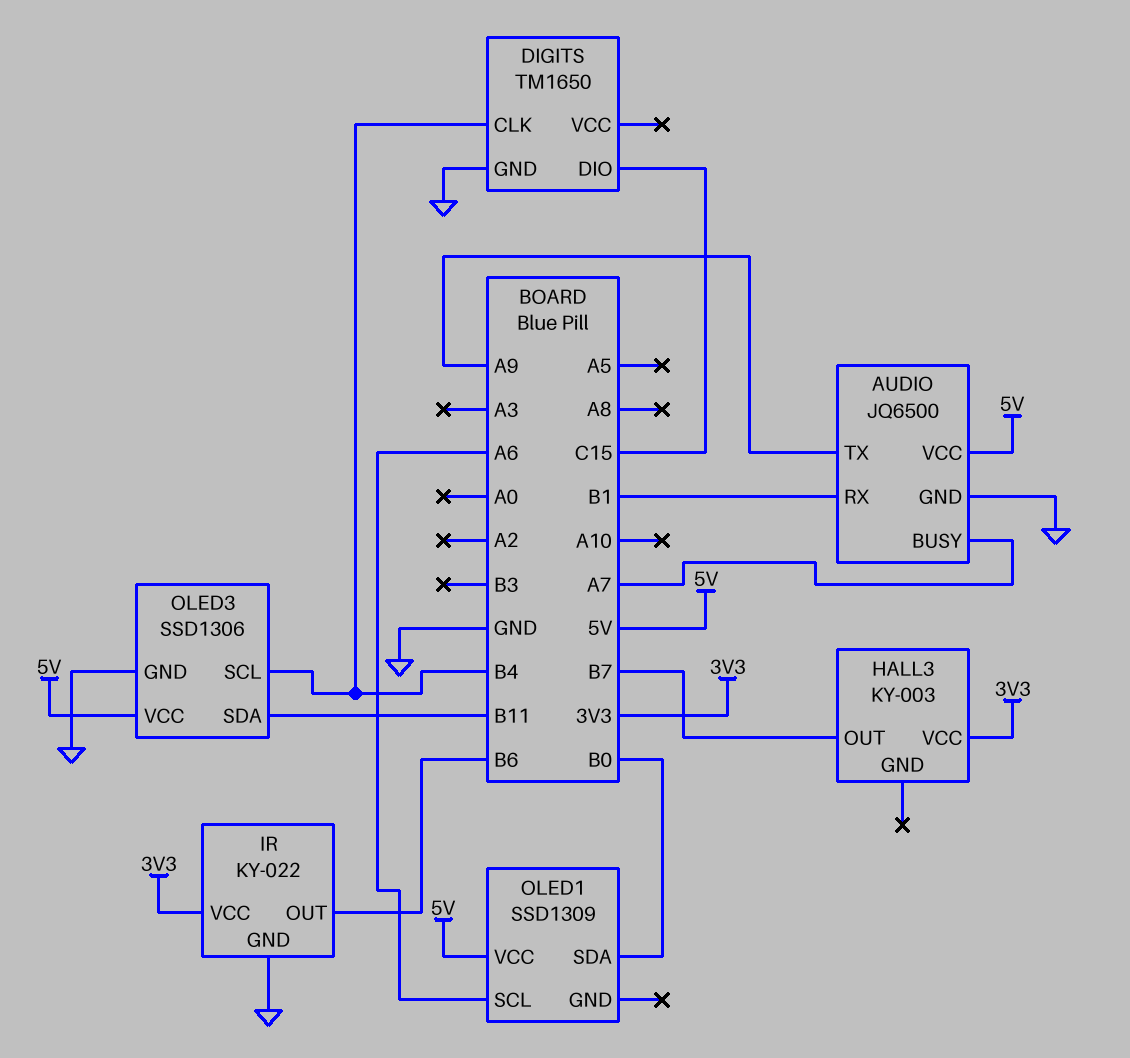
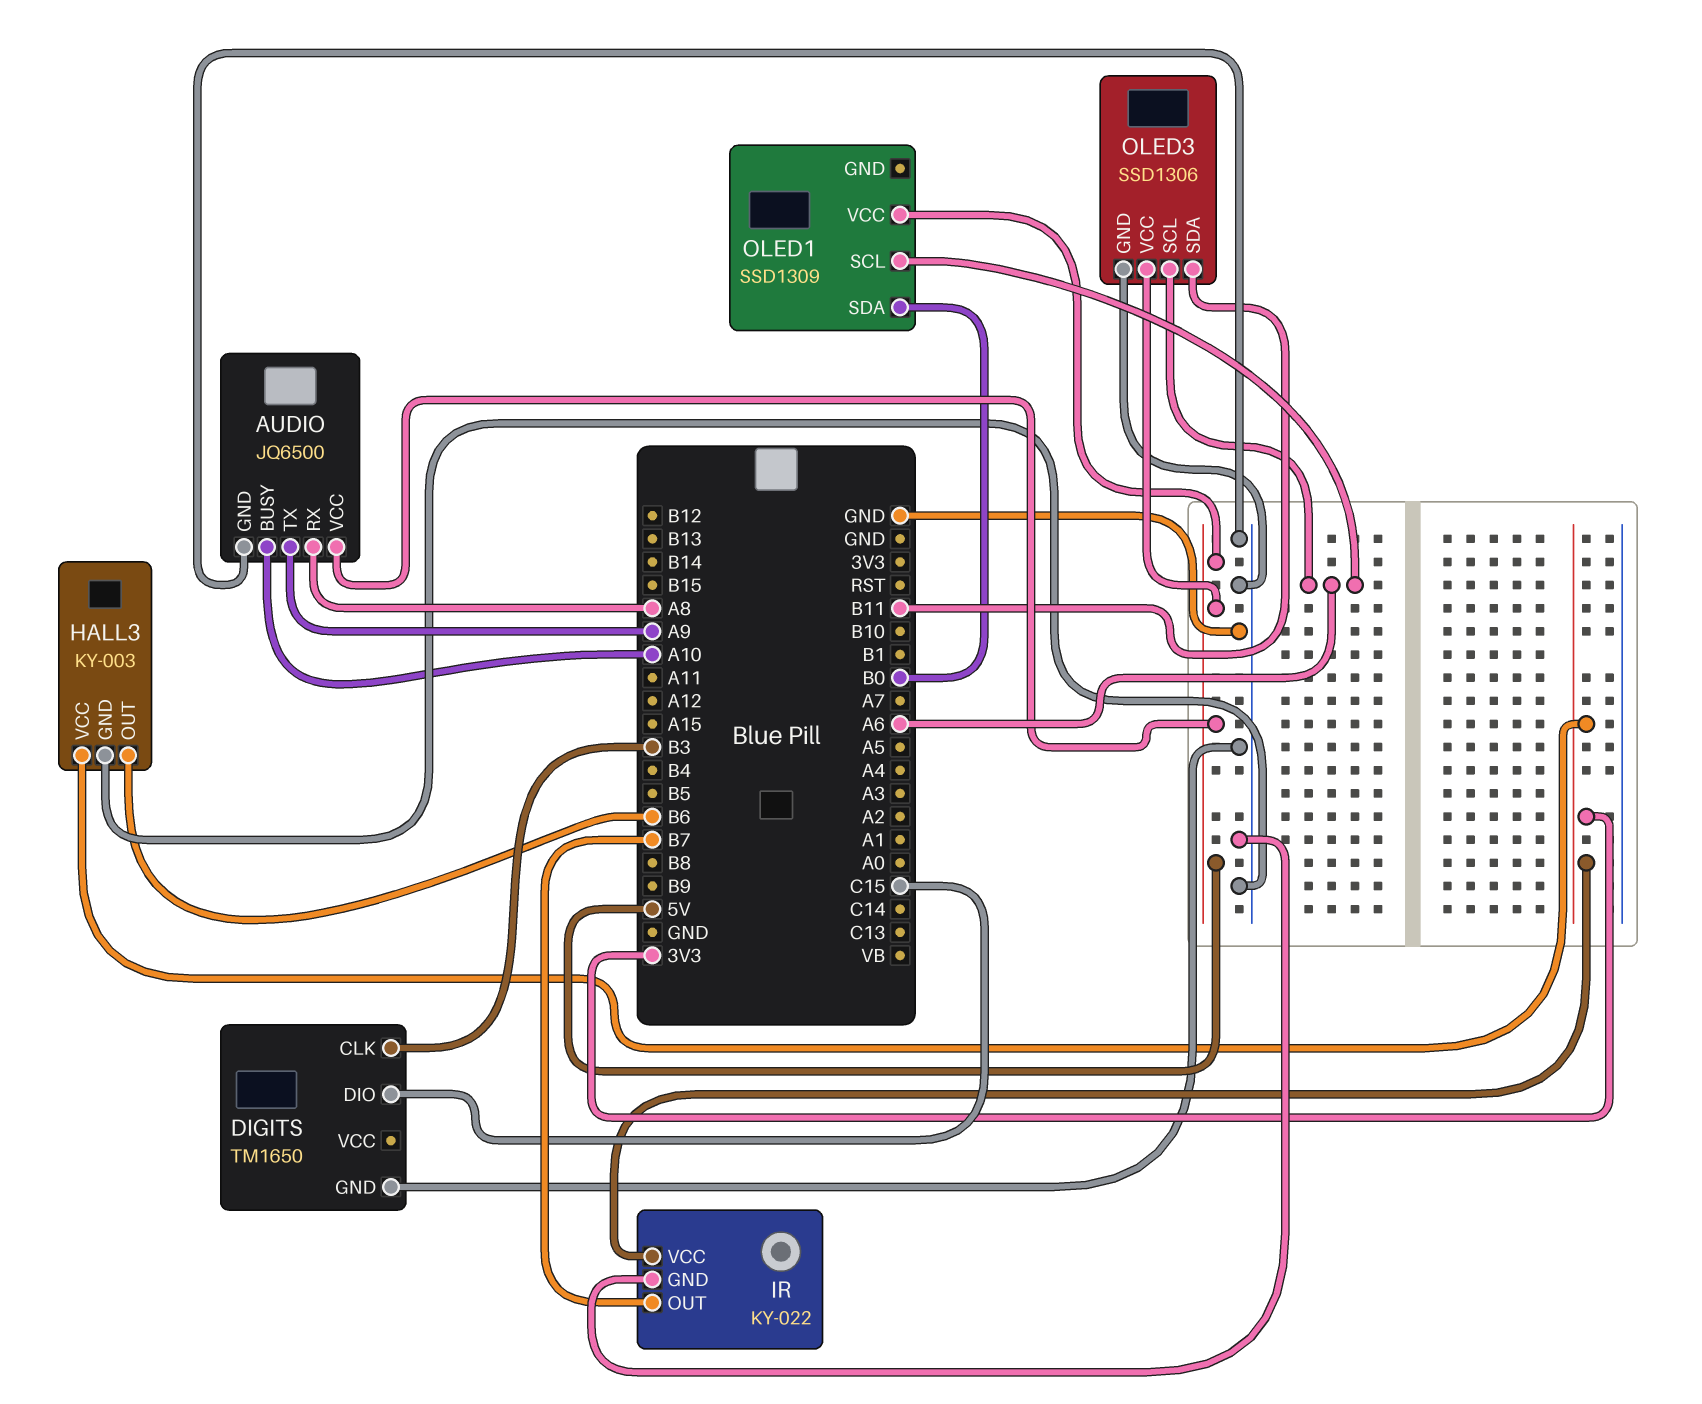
AUDIO pin BUSY: A7 -> A10
AUDIO pin RX: B1 -> A8
DIGITS pin CLK: B4 -> B3
HALL3 pin GND: none -> GND
HALL3 pin OUT: B7 -> B6
IR pin OUT: B6 -> B7
OLED3 pin SCL: B4 -> A6

